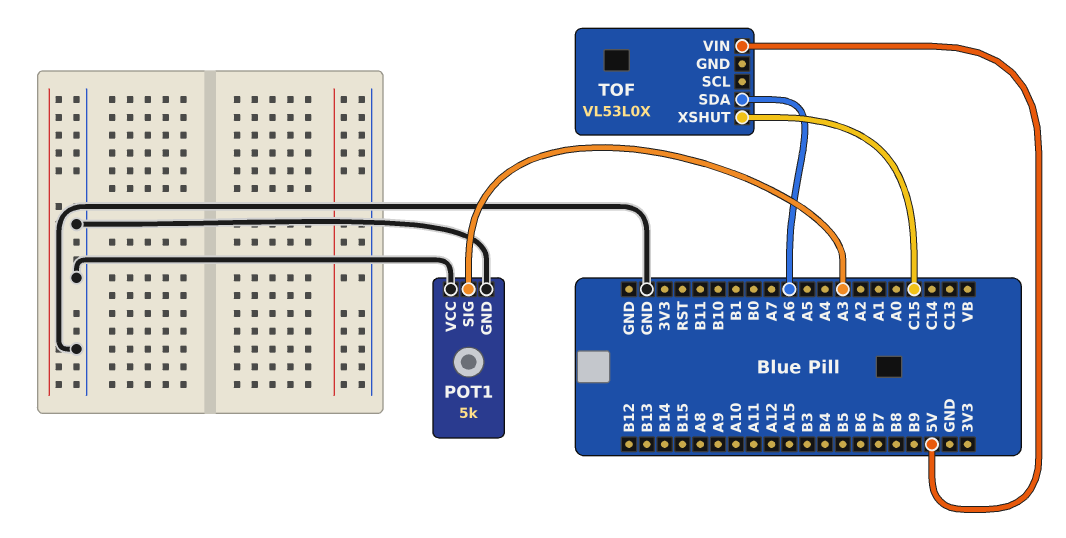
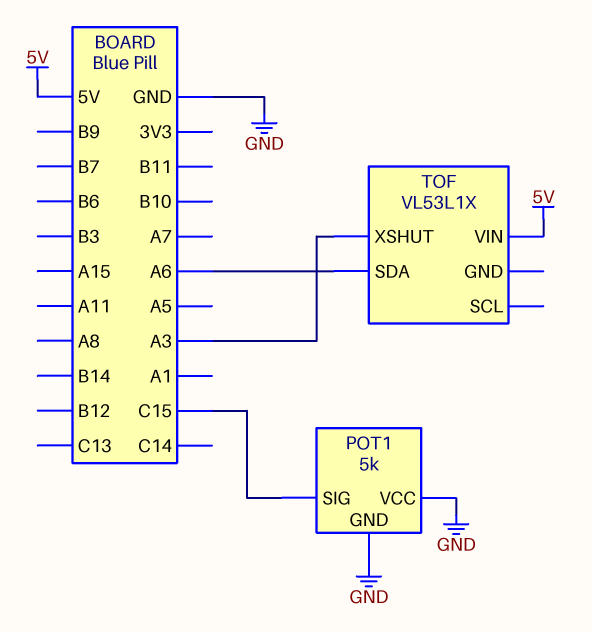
POT1 pin SIG: A3 -> C15
TOF: VL53L0X -> VL53L1X
TOF pin XSHUT: C15 -> A3

